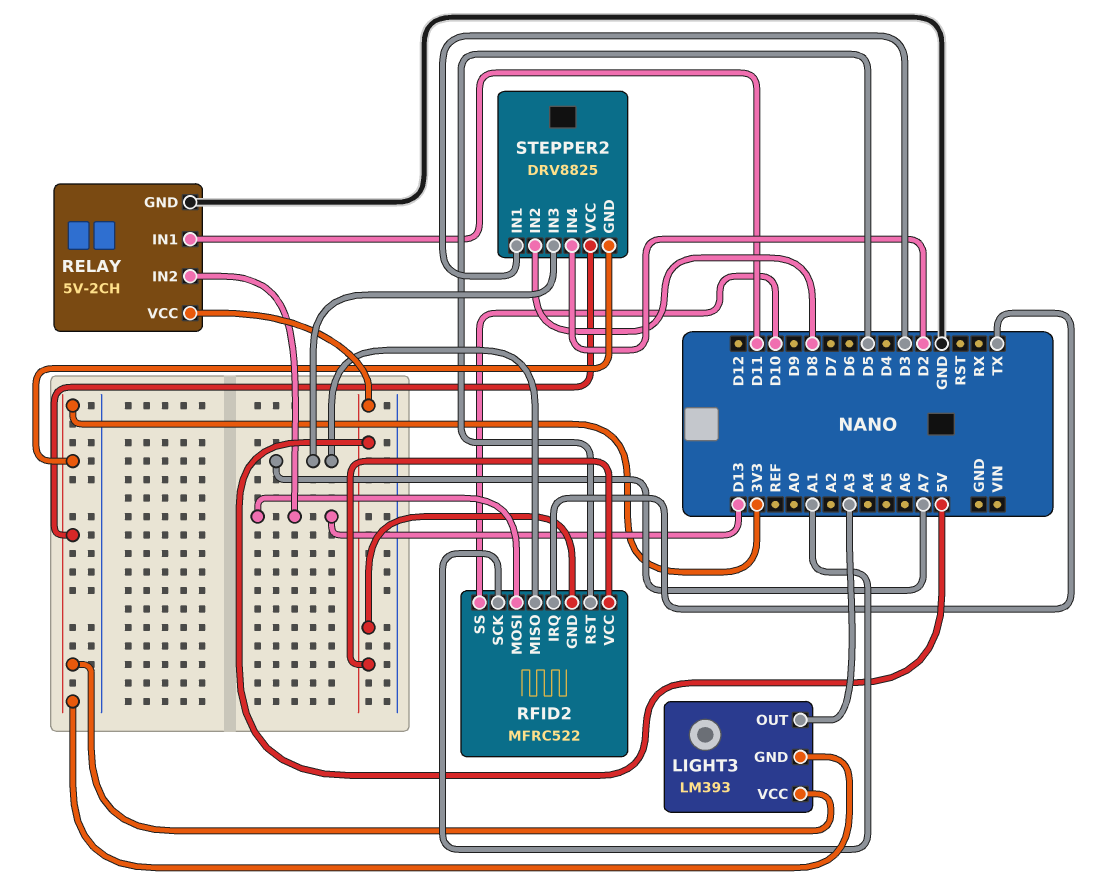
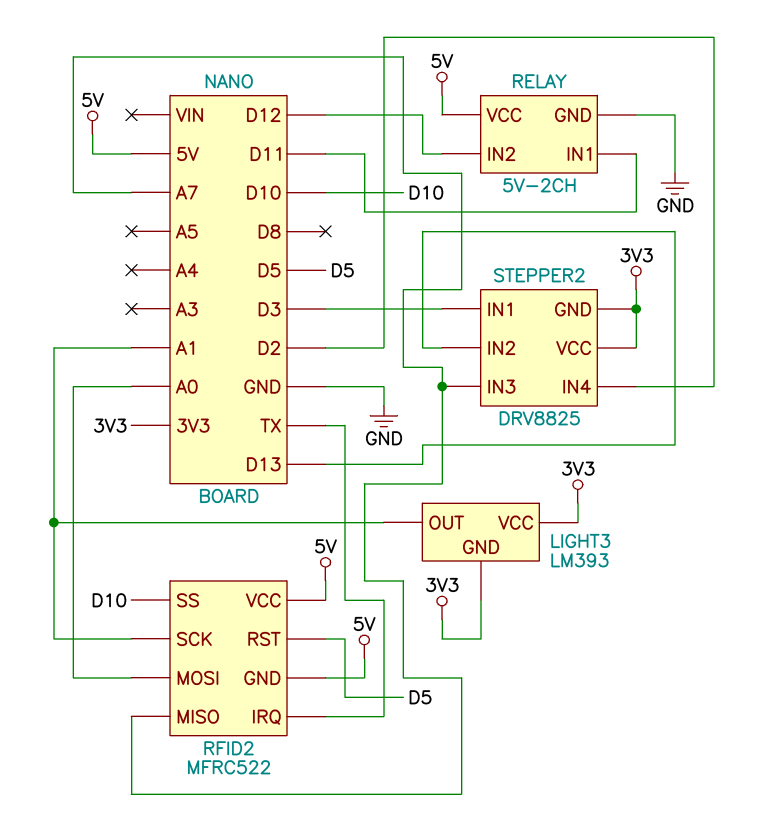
LIGHT3 pin OUT: A3 -> A1
RELAY pin IN2: D13 -> D12
RFID2 pin MOSI: D13 -> A0
STEPPER2 pin IN2: D8 -> D13

